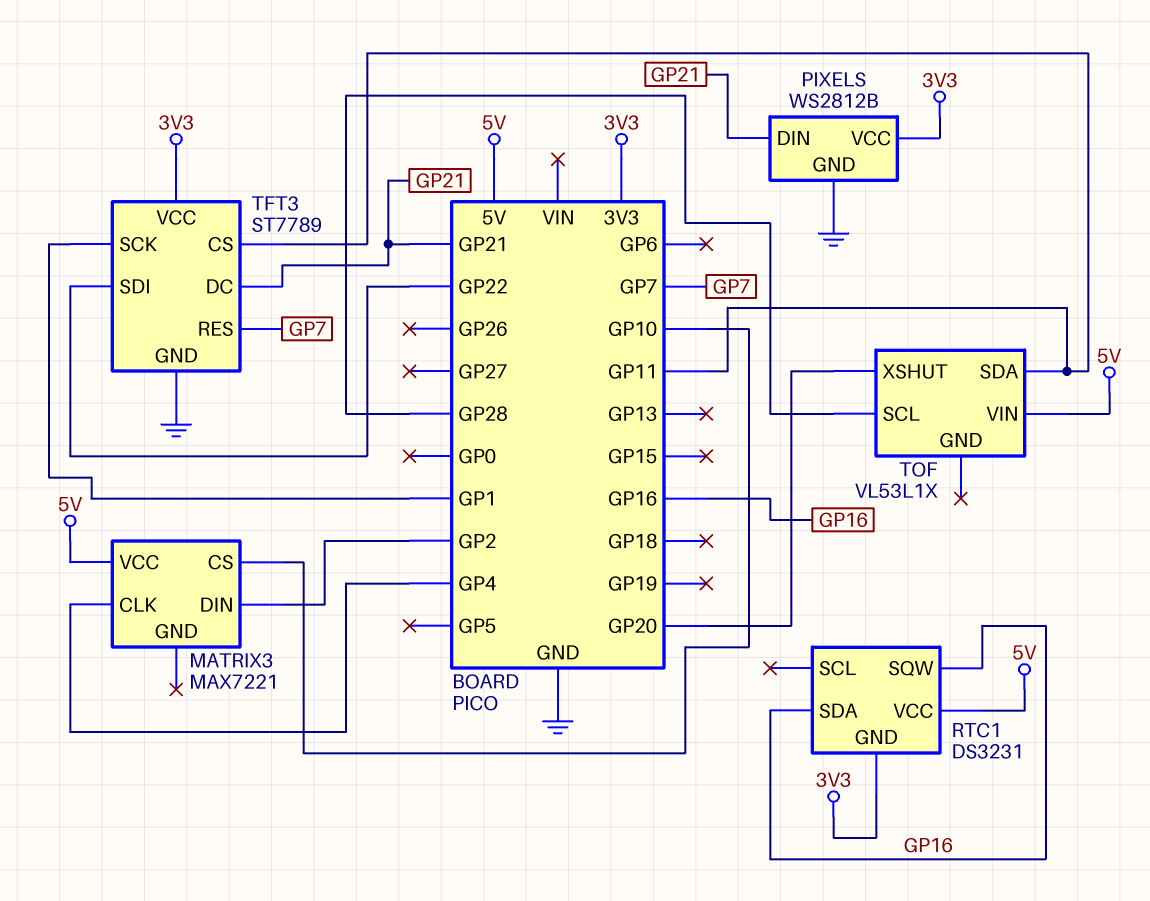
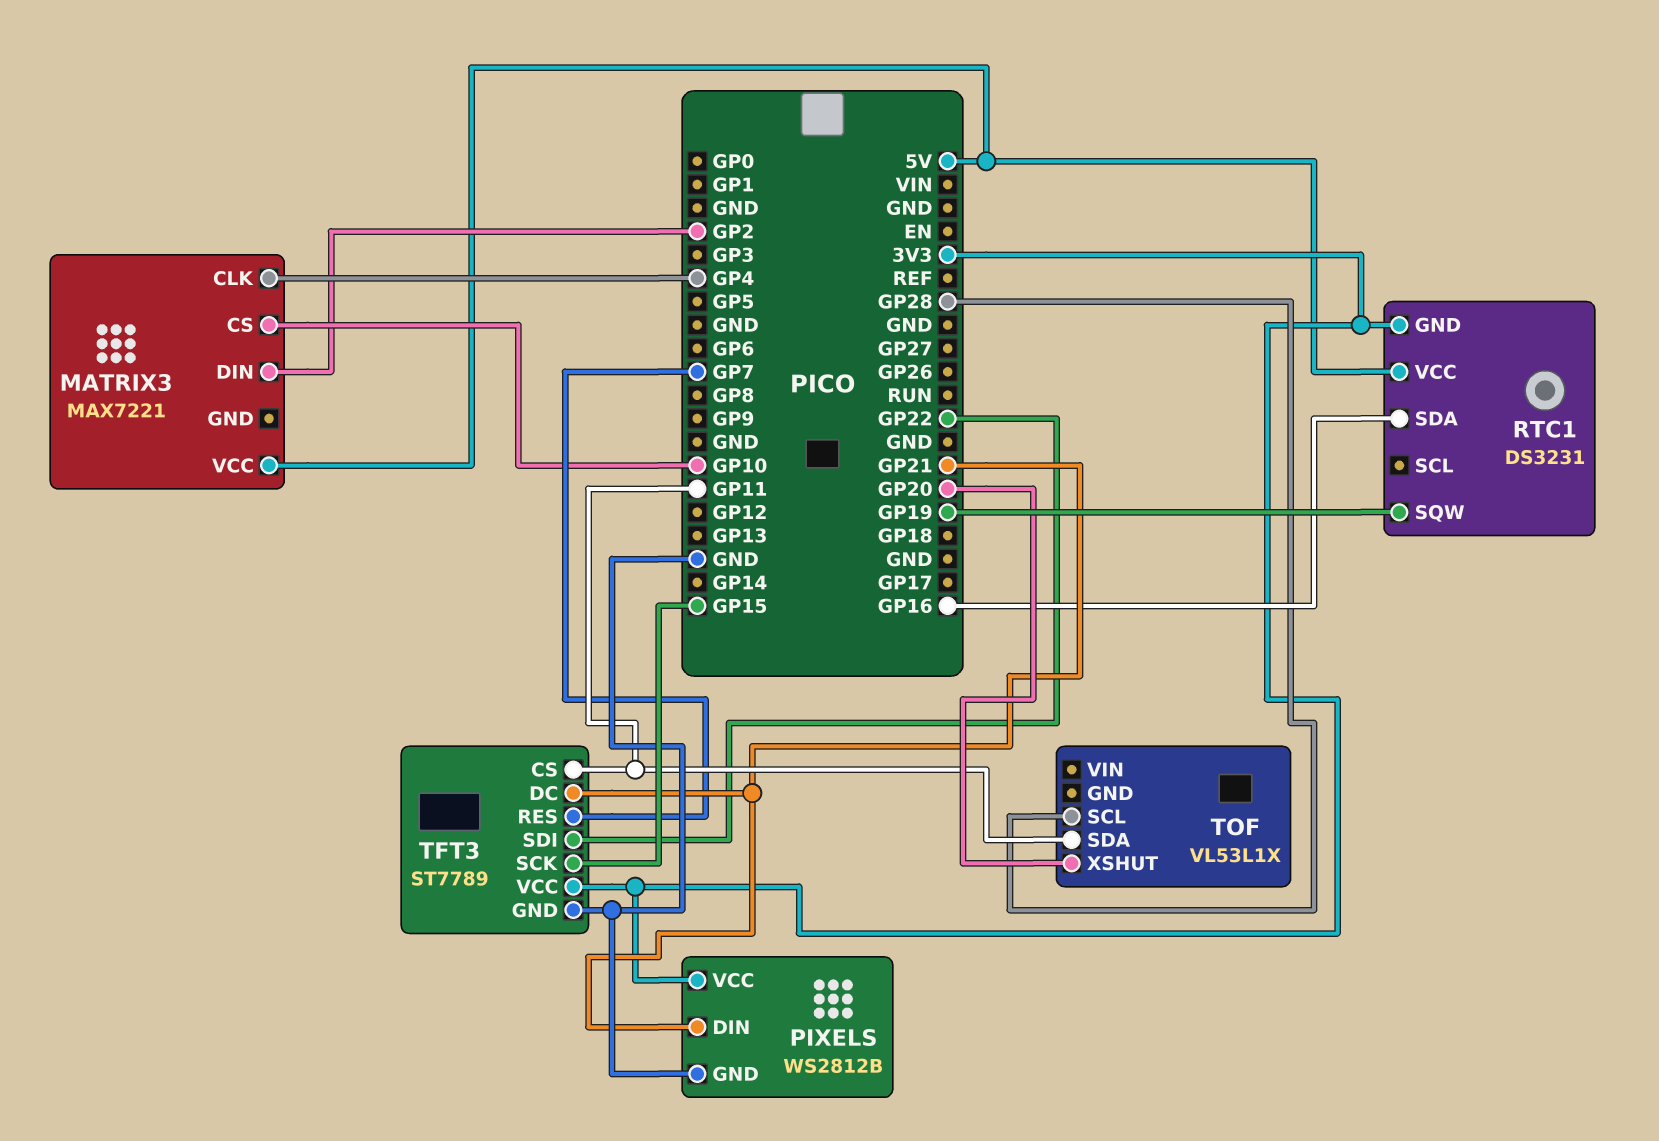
RTC1 pin SQW: GP16 -> GP19
TFT3 pin SCK: GP1 -> GP15
TOF pin VIN: 5V -> none

